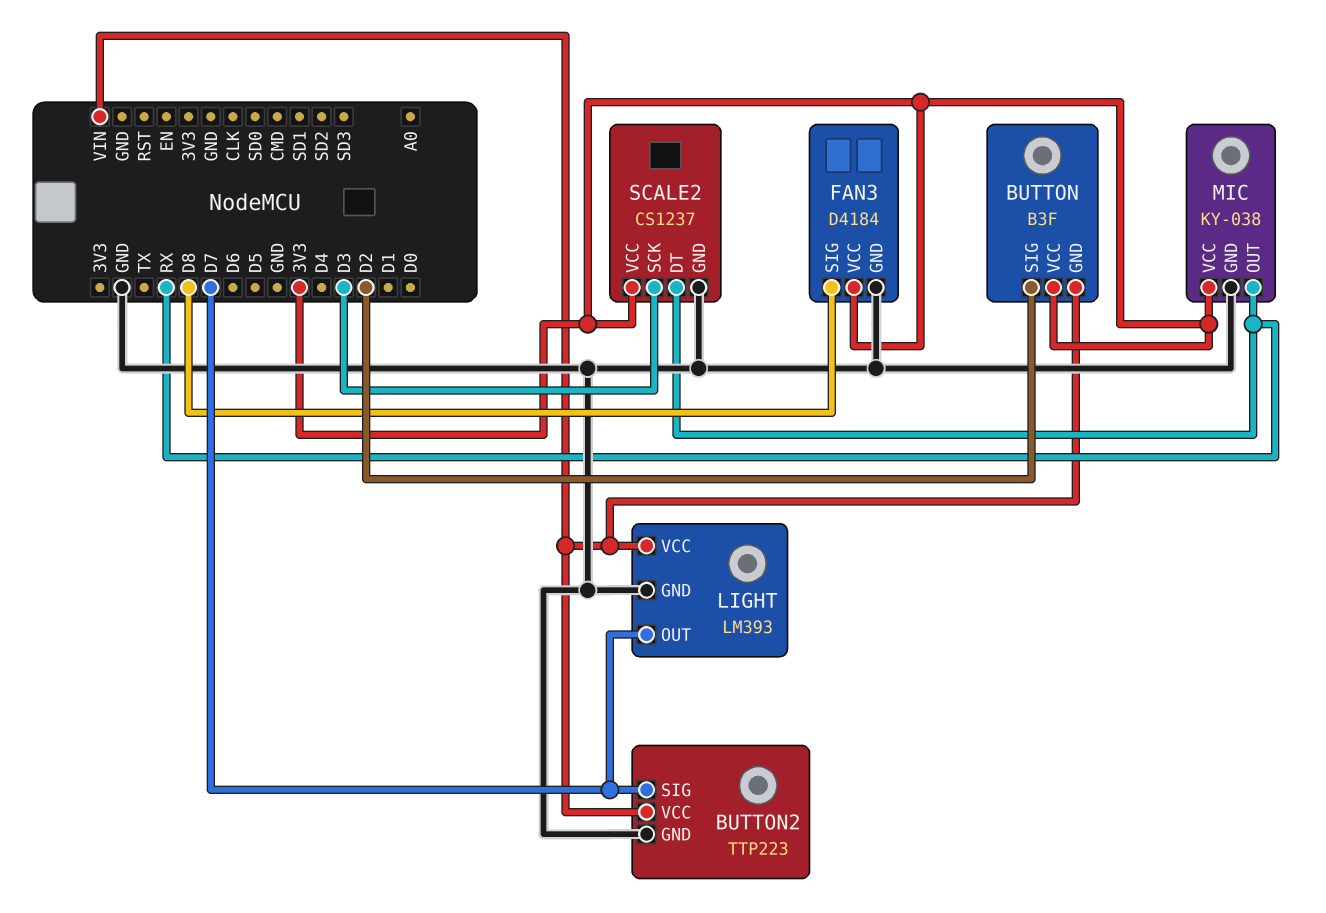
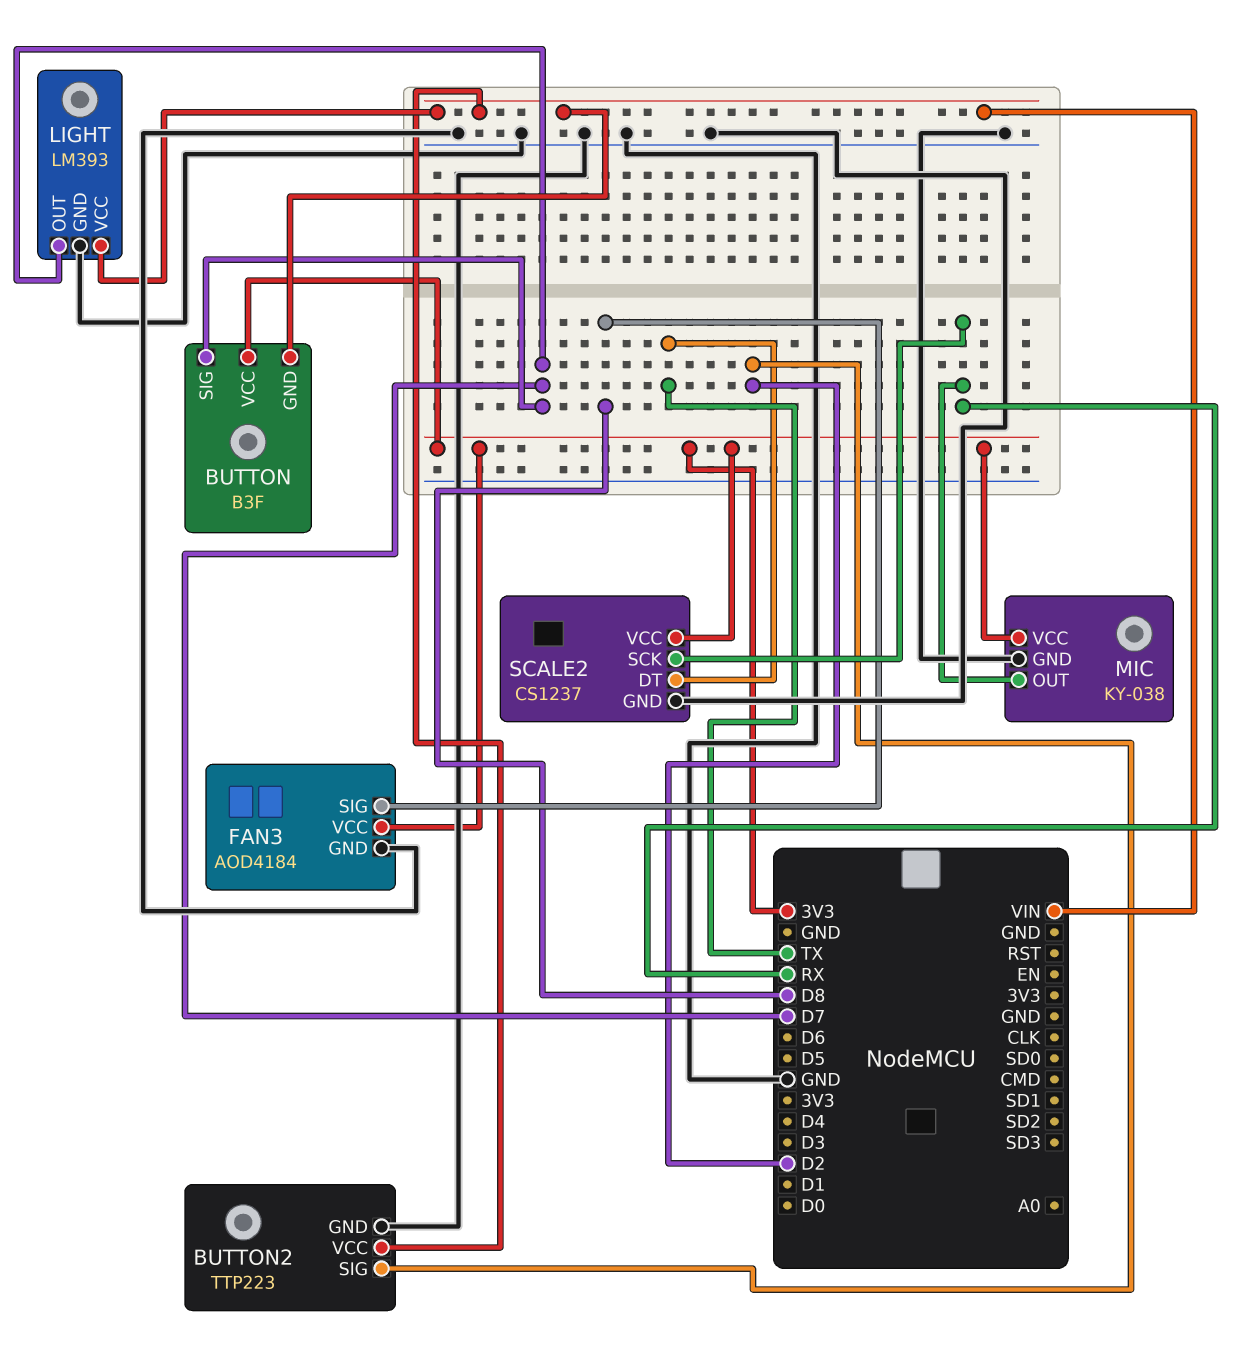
BUTTON pin SIG: D2 -> D7
BUTTON2 pin SIG: D7 -> D2
FAN3: D4184 -> AOD4184
SCALE2 pin DT: RX -> TX
SCALE2 pin SCK: D3 -> RX

